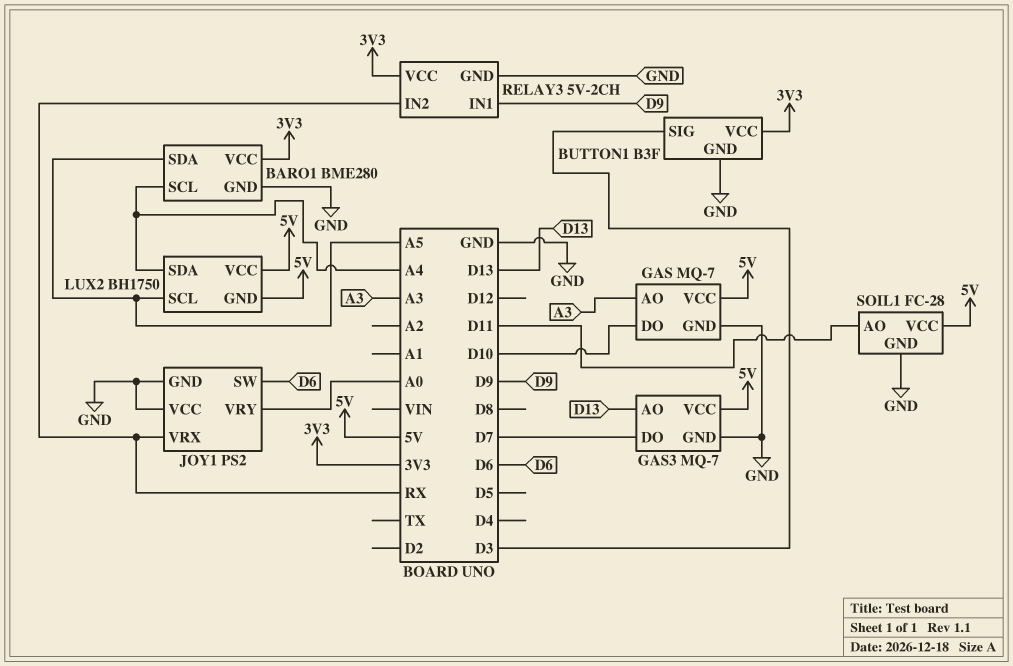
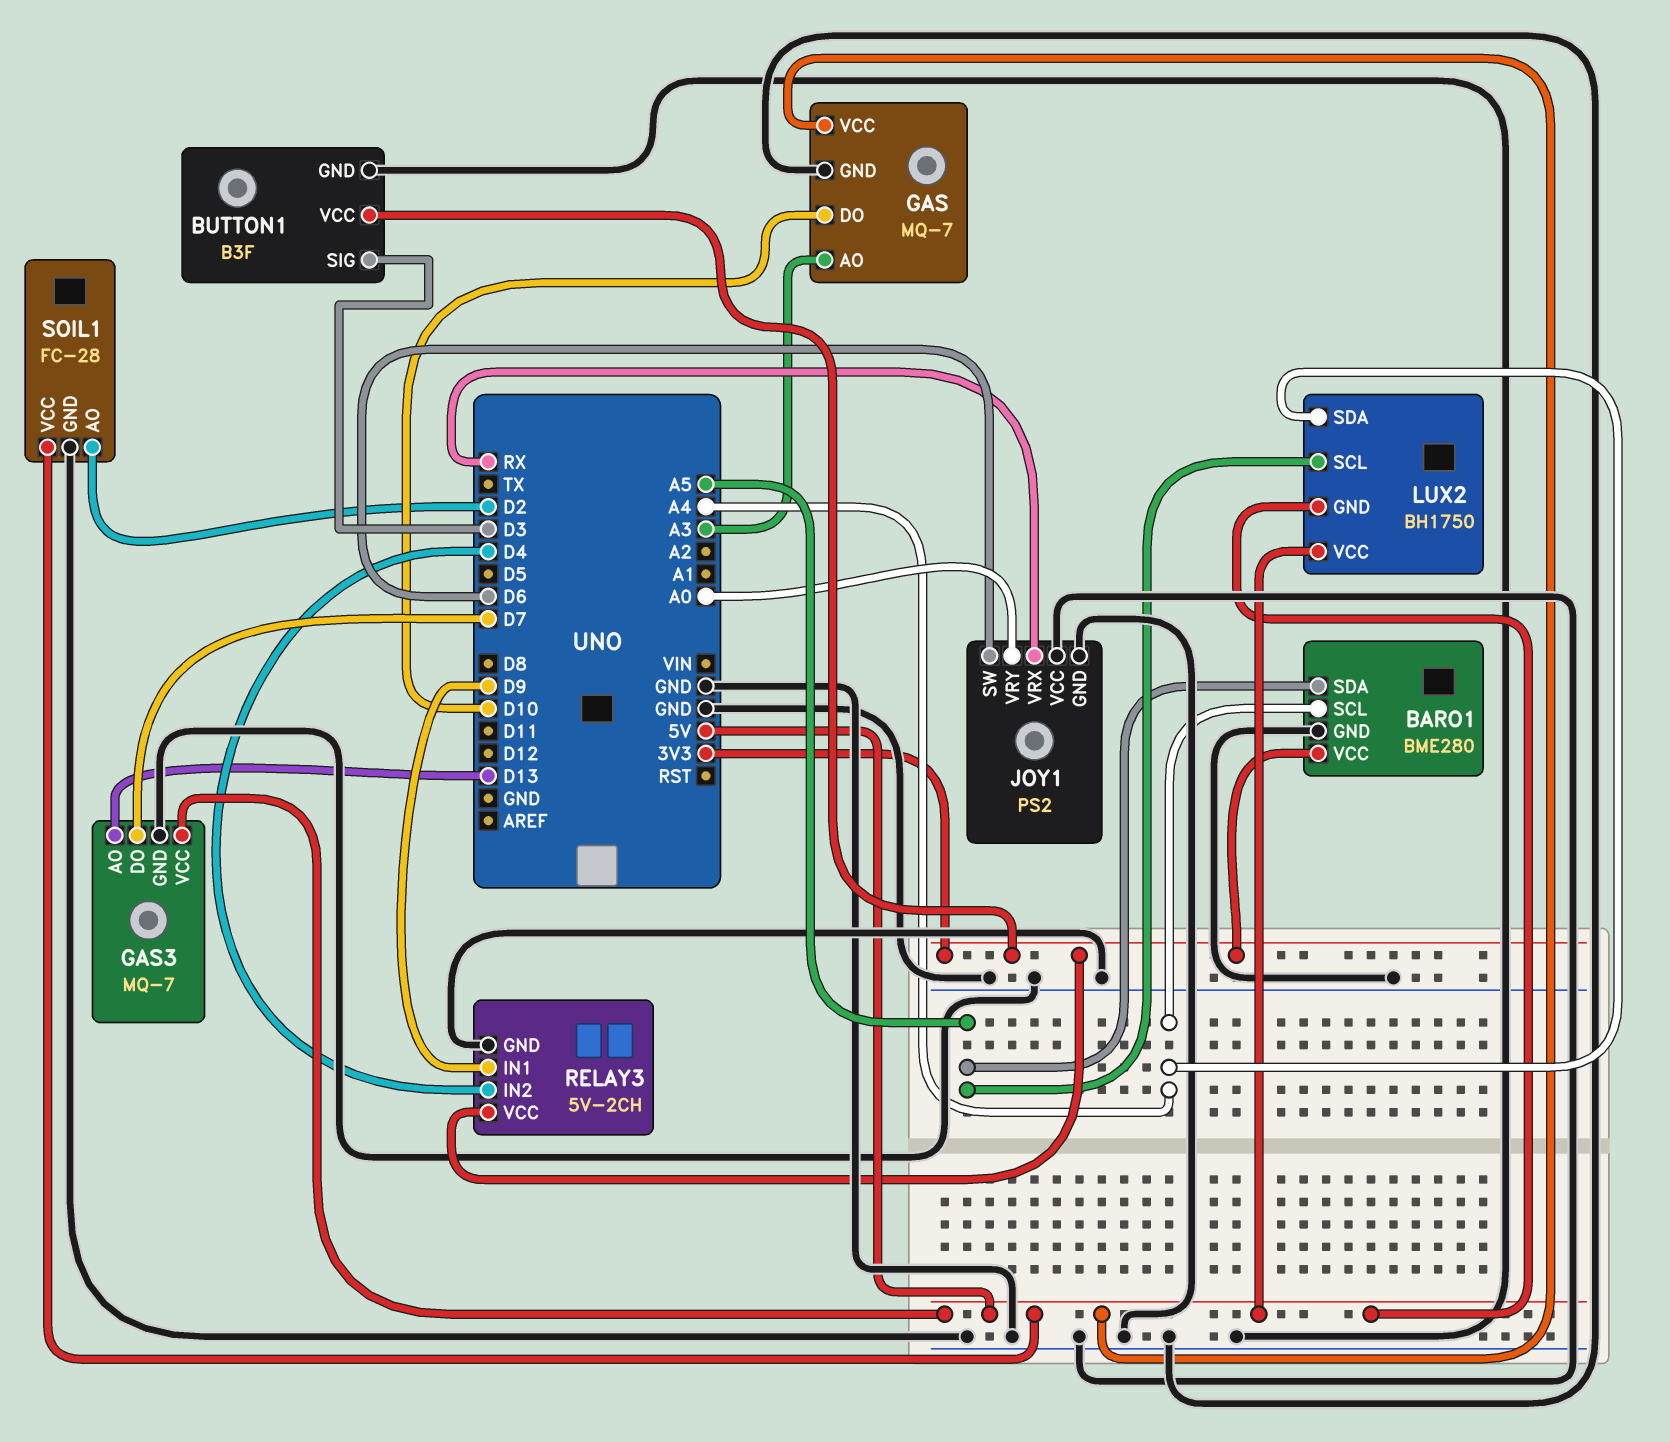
RELAY3 pin IN2: RX -> D4
SOIL1 pin AO: D11 -> D2

